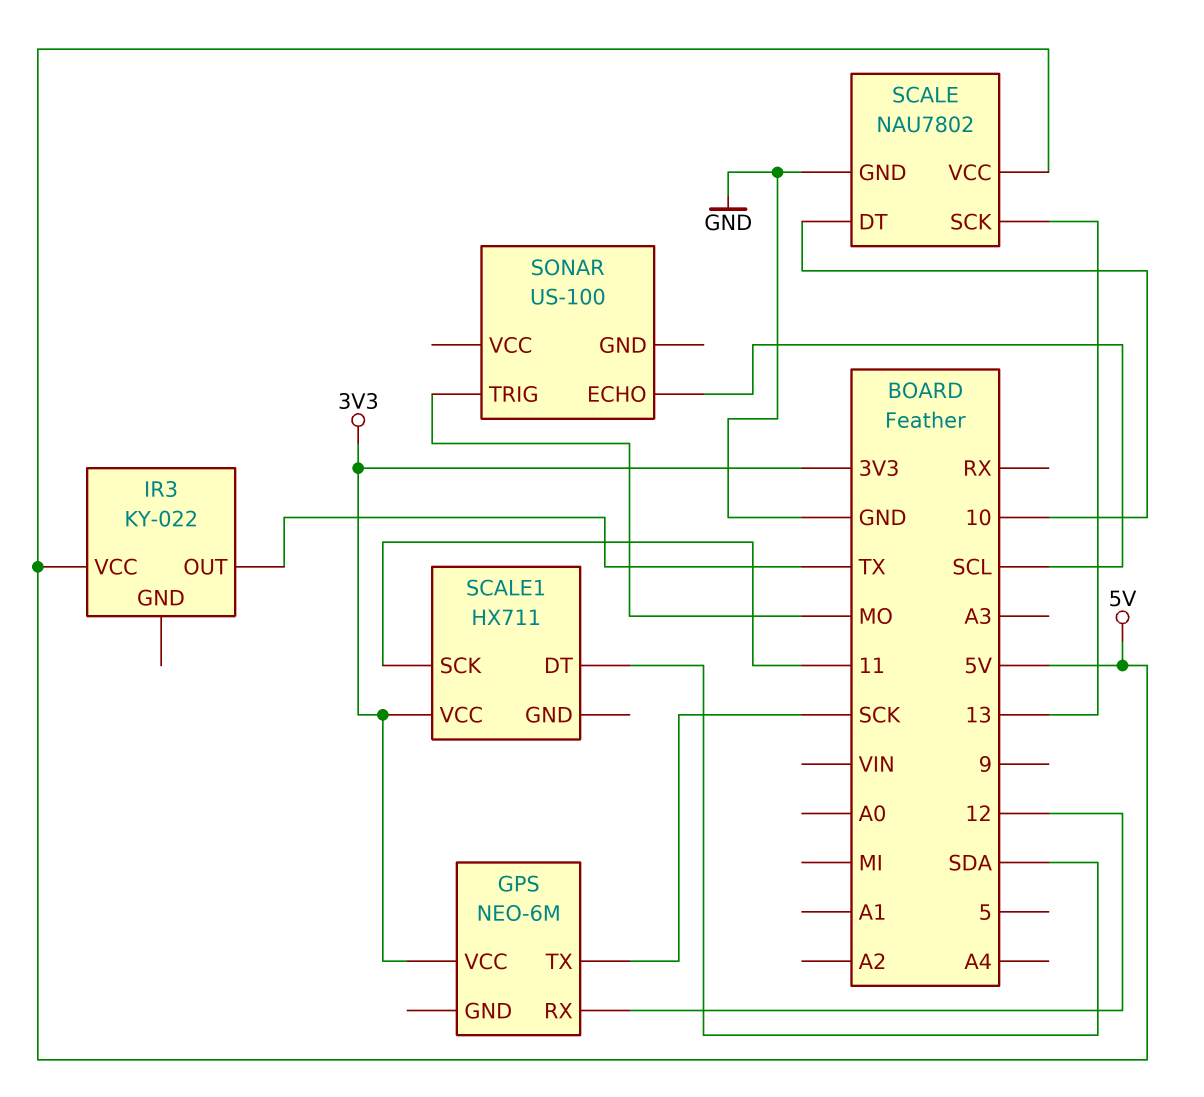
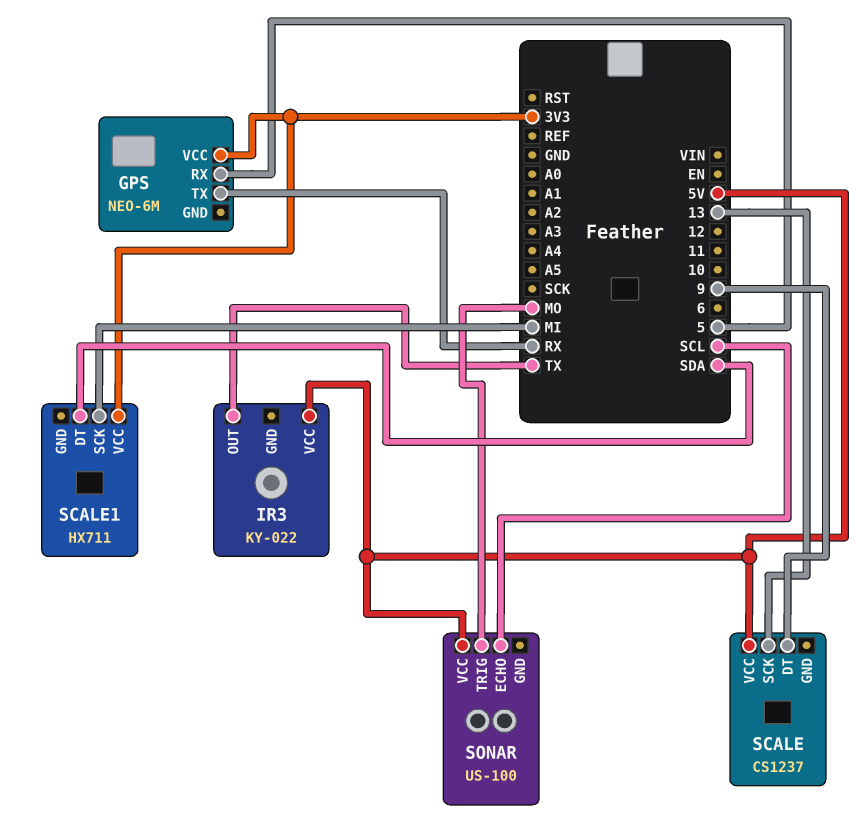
GPS pin RX: 12 -> 5
GPS pin TX: SCK -> RX
SCALE: NAU7802 -> CS1237
SCALE pin DT: 10 -> 9
SCALE pin GND: GND -> none
SCALE1 pin SCK: 11 -> MI
SONAR pin VCC: none -> 5V

